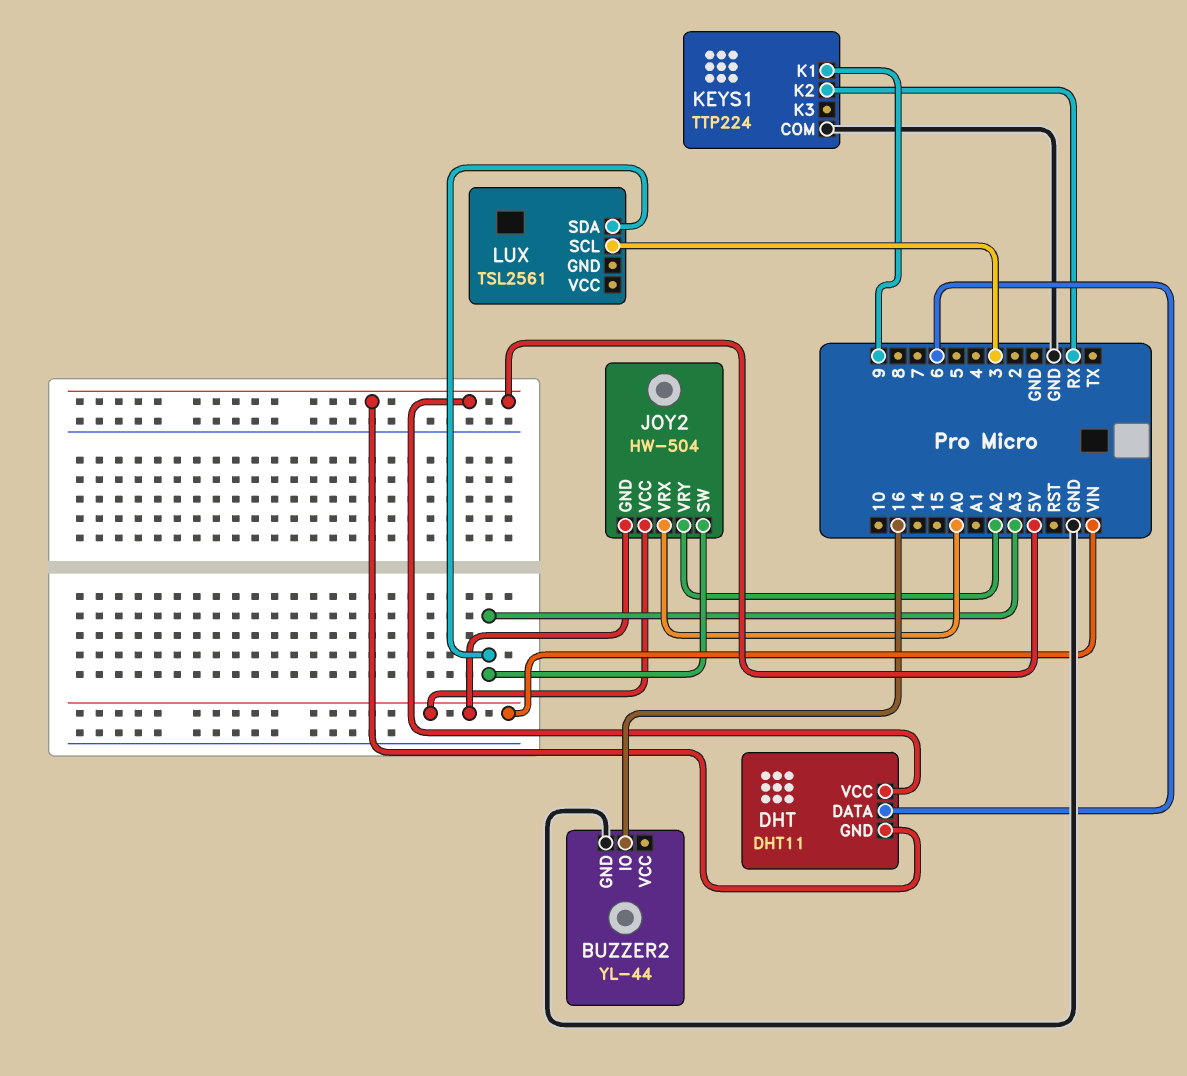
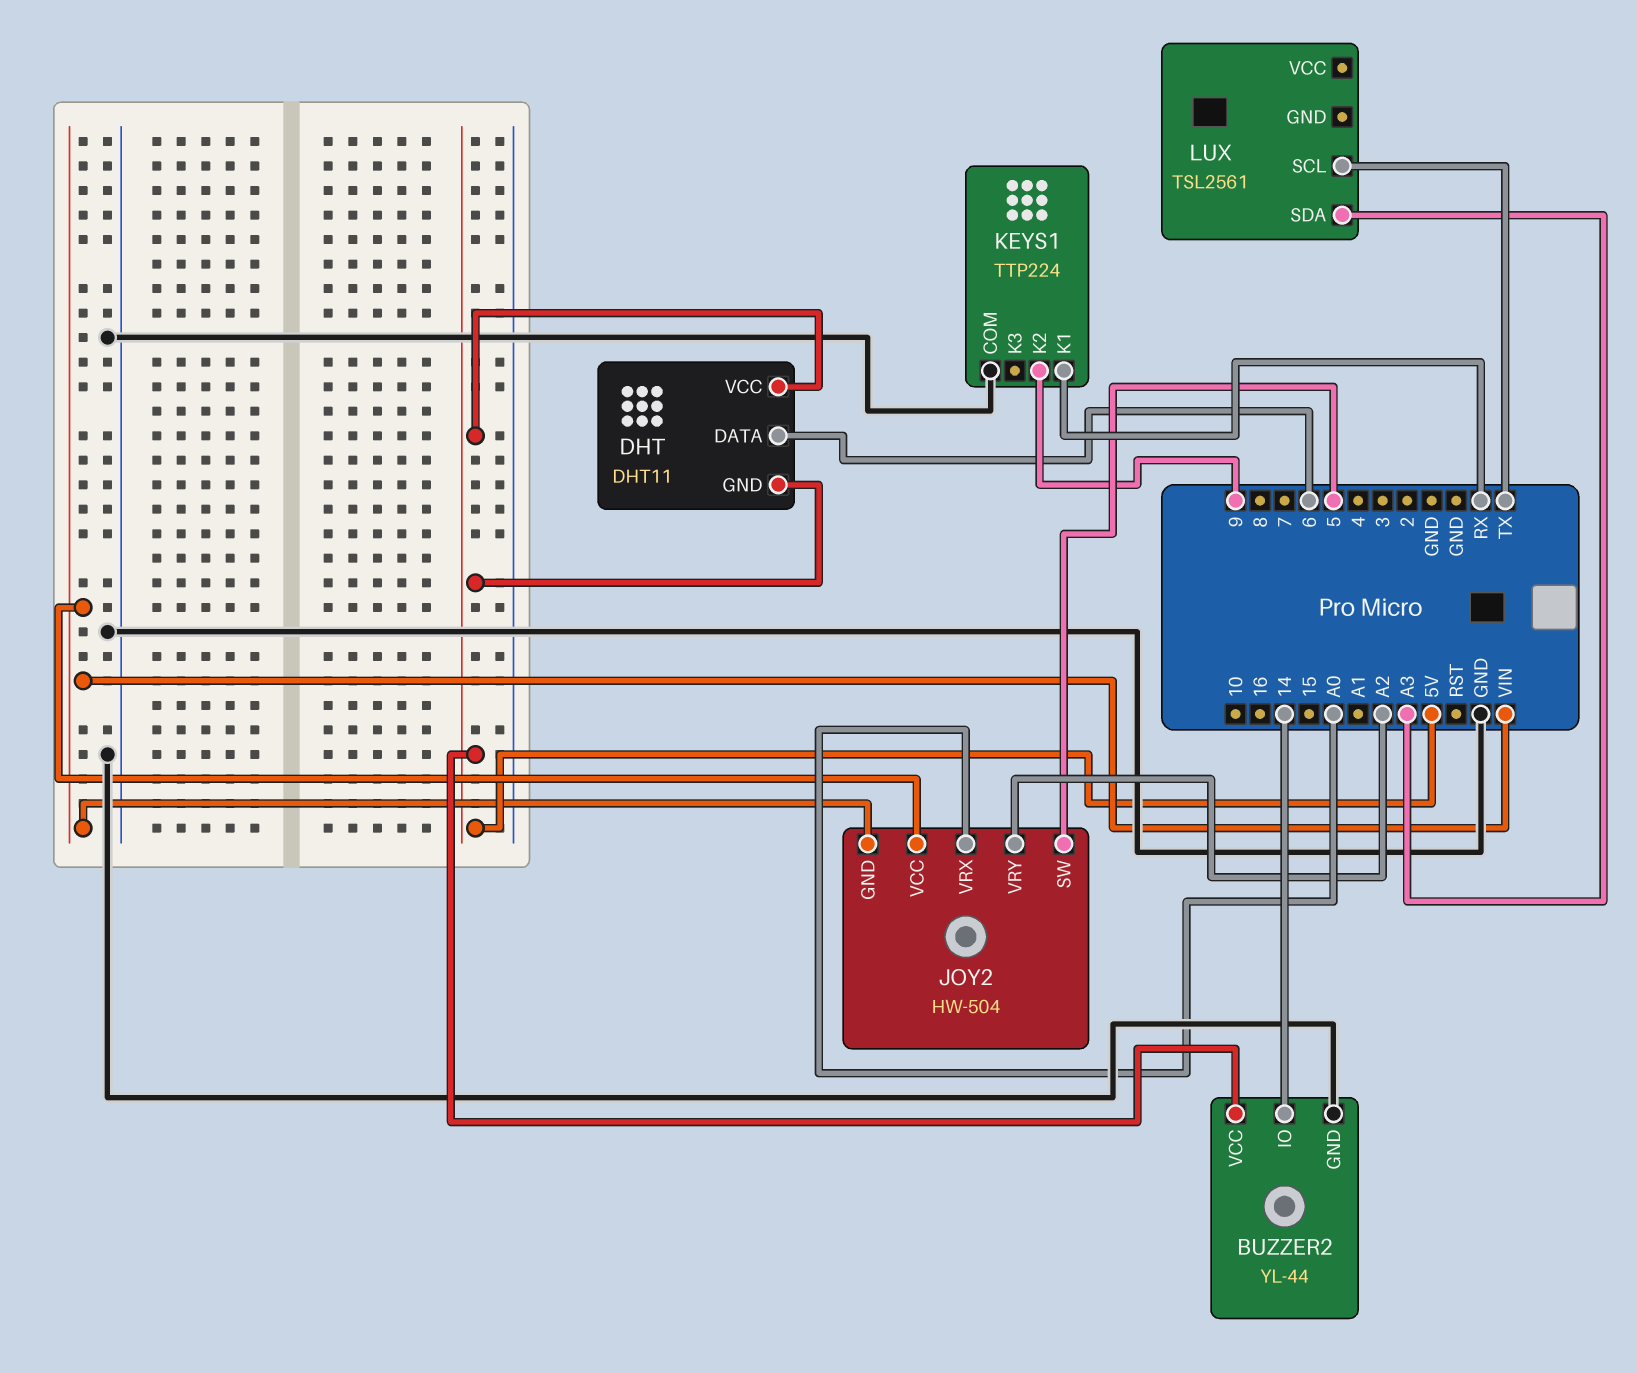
BUZZER2 pin IO: 16 -> 14
BUZZER2 pin VCC: none -> 5V
JOY2 pin SW: A3 -> 5
KEYS1 pin K1: 9 -> RX
KEYS1 pin K2: RX -> 9
LUX pin SCL: 3 -> TX

